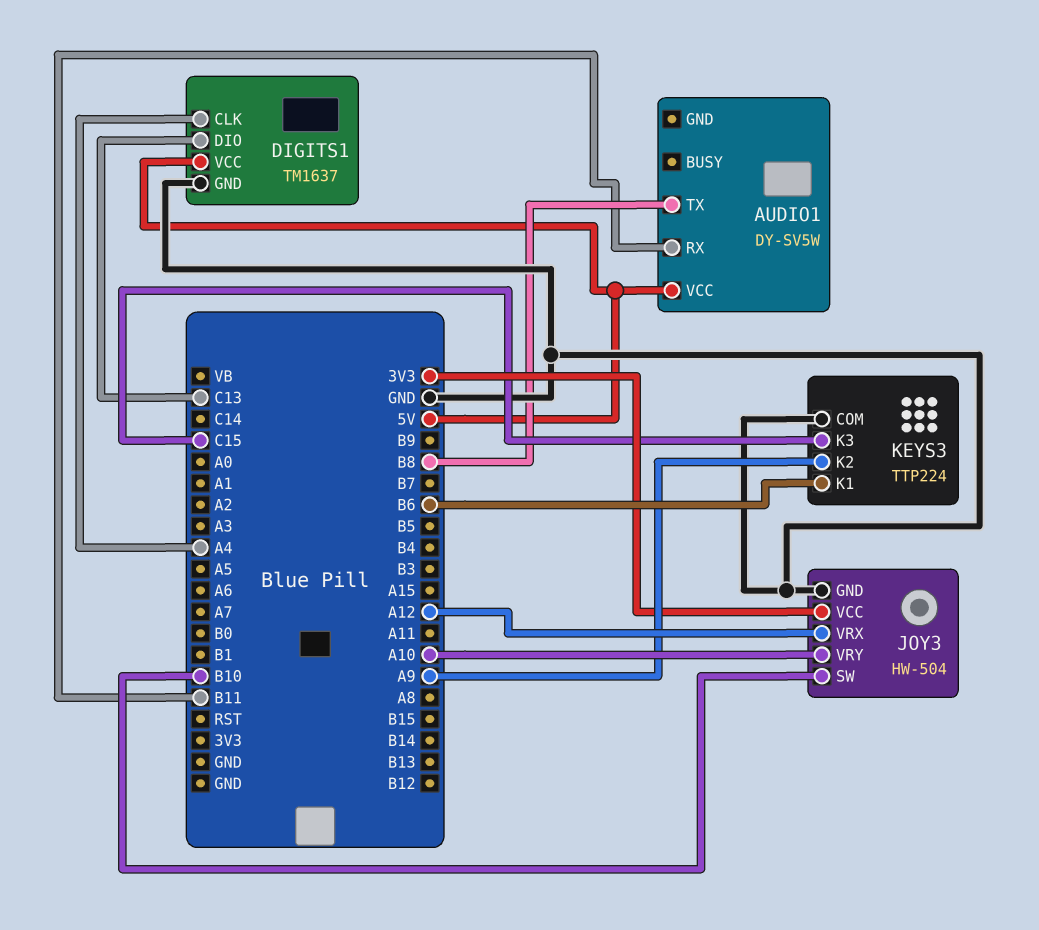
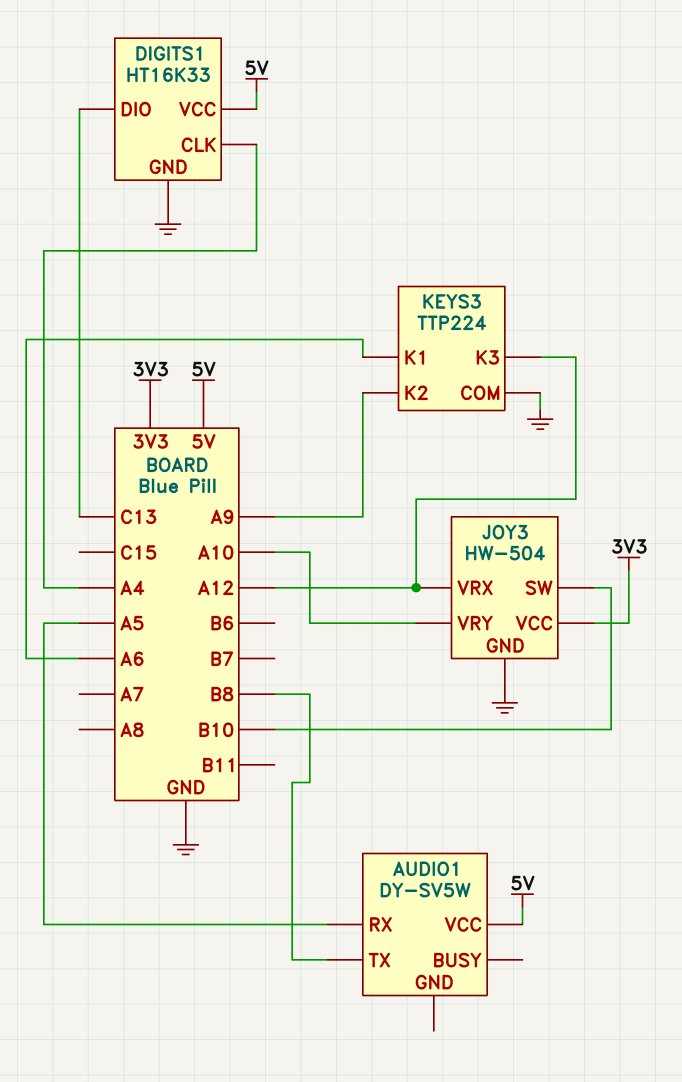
AUDIO1 pin RX: B11 -> A5
DIGITS1: TM1637 -> HT16K33
KEYS3 pin K1: B6 -> A6
KEYS3 pin K3: C15 -> A12

